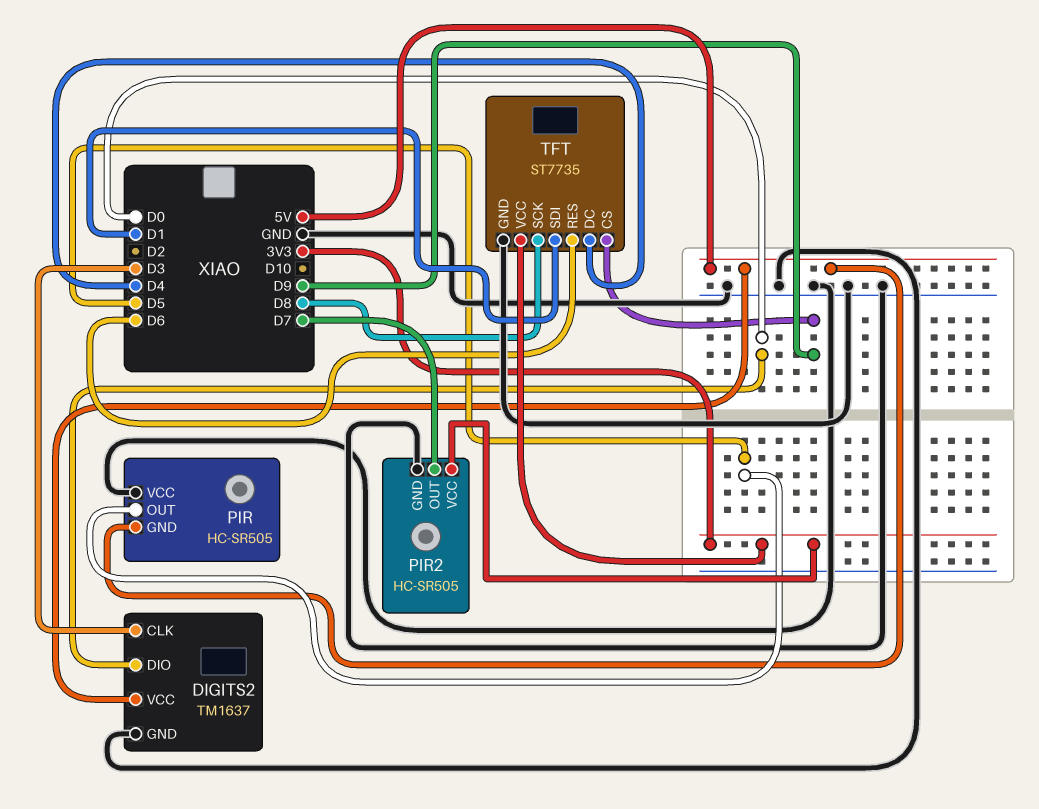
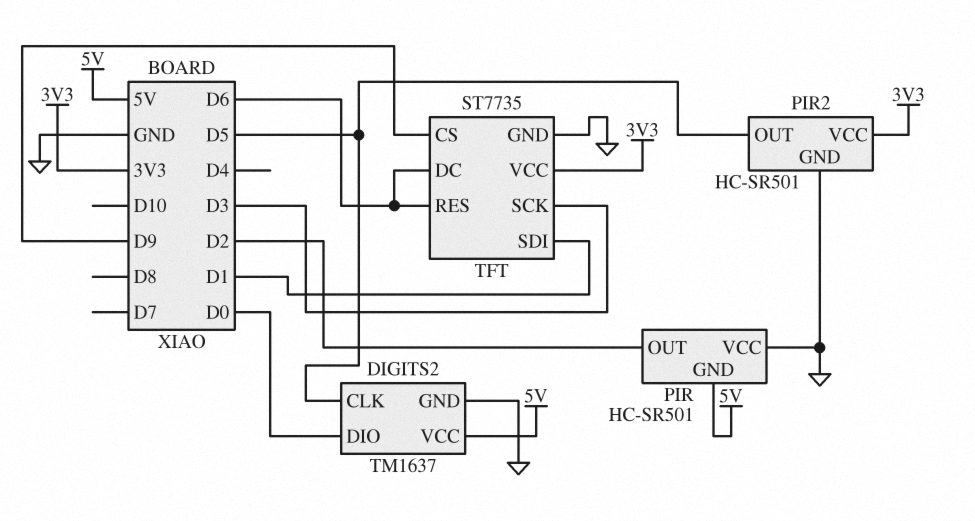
DIGITS2 pin CLK: D3 -> D5
PIR: HC-SR505 -> HC-SR501
PIR pin OUT: D5 -> D2
PIR2: HC-SR505 -> HC-SR501
PIR2 pin OUT: D7 -> D5
TFT pin DC: D4 -> D6
TFT pin SCK: D8 -> D3

